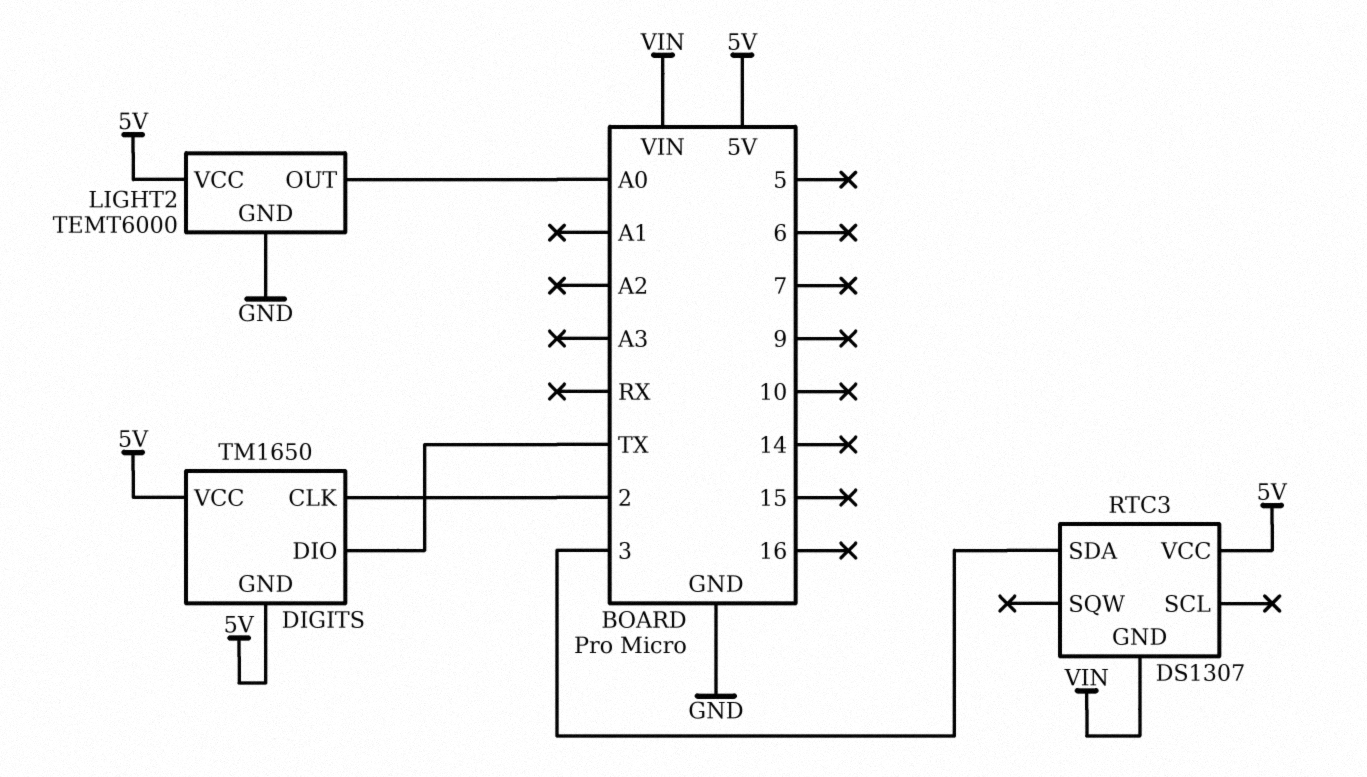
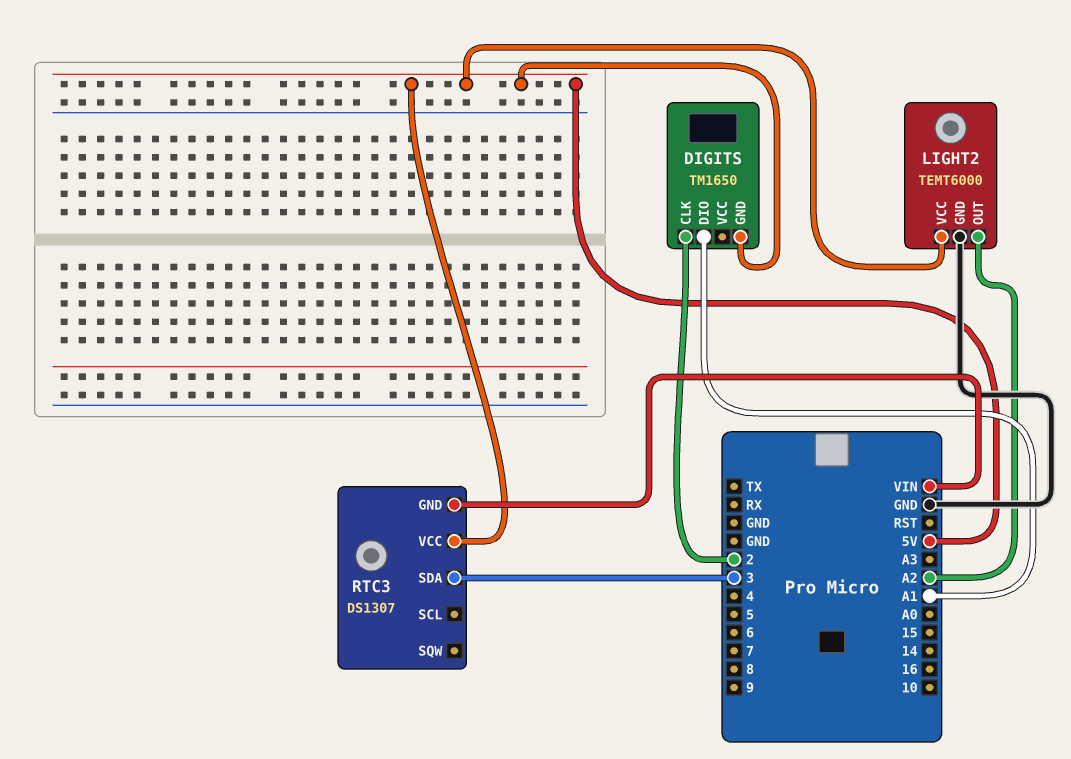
DIGITS pin DIO: TX -> A1
DIGITS pin VCC: 5V -> none
LIGHT2 pin OUT: A0 -> A2

